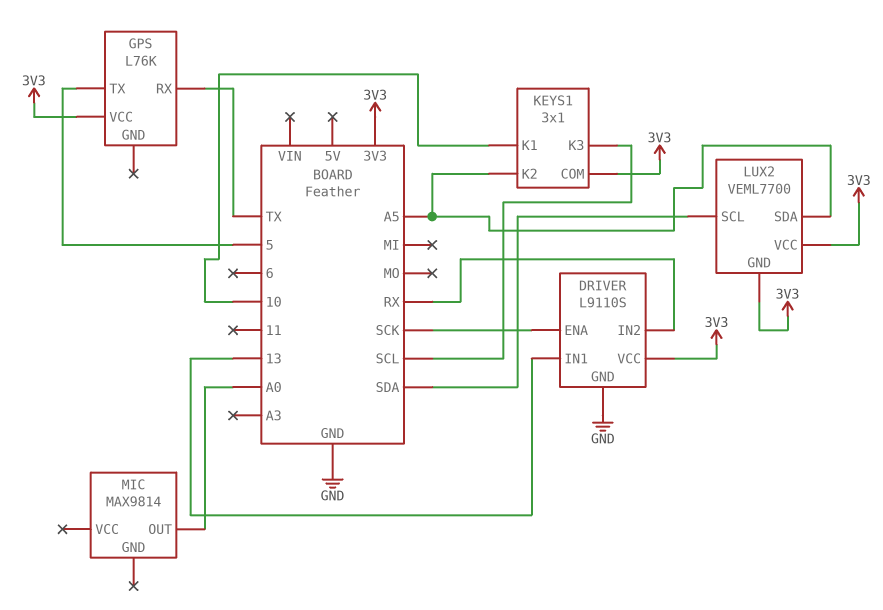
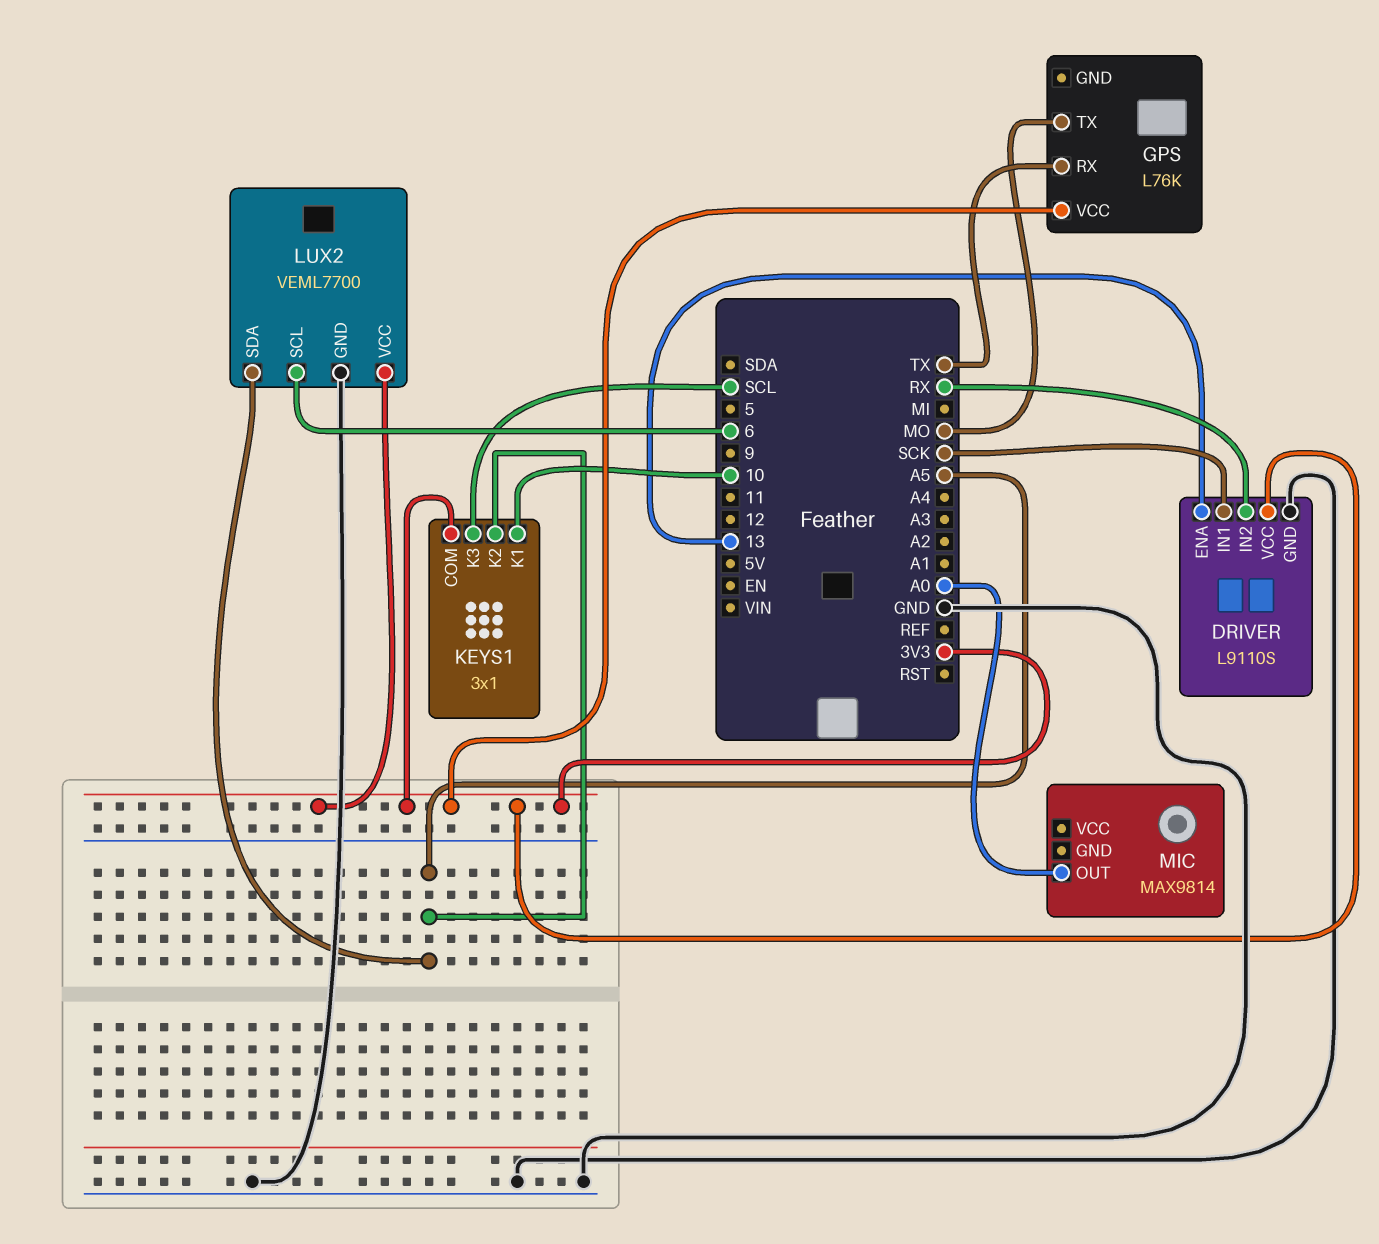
DRIVER pin ENA: SCK -> 13
DRIVER pin IN1: 13 -> SCK
GPS pin TX: 5 -> MO
LUX2 pin GND: 3V3 -> GND
LUX2 pin SCL: SDA -> 6

